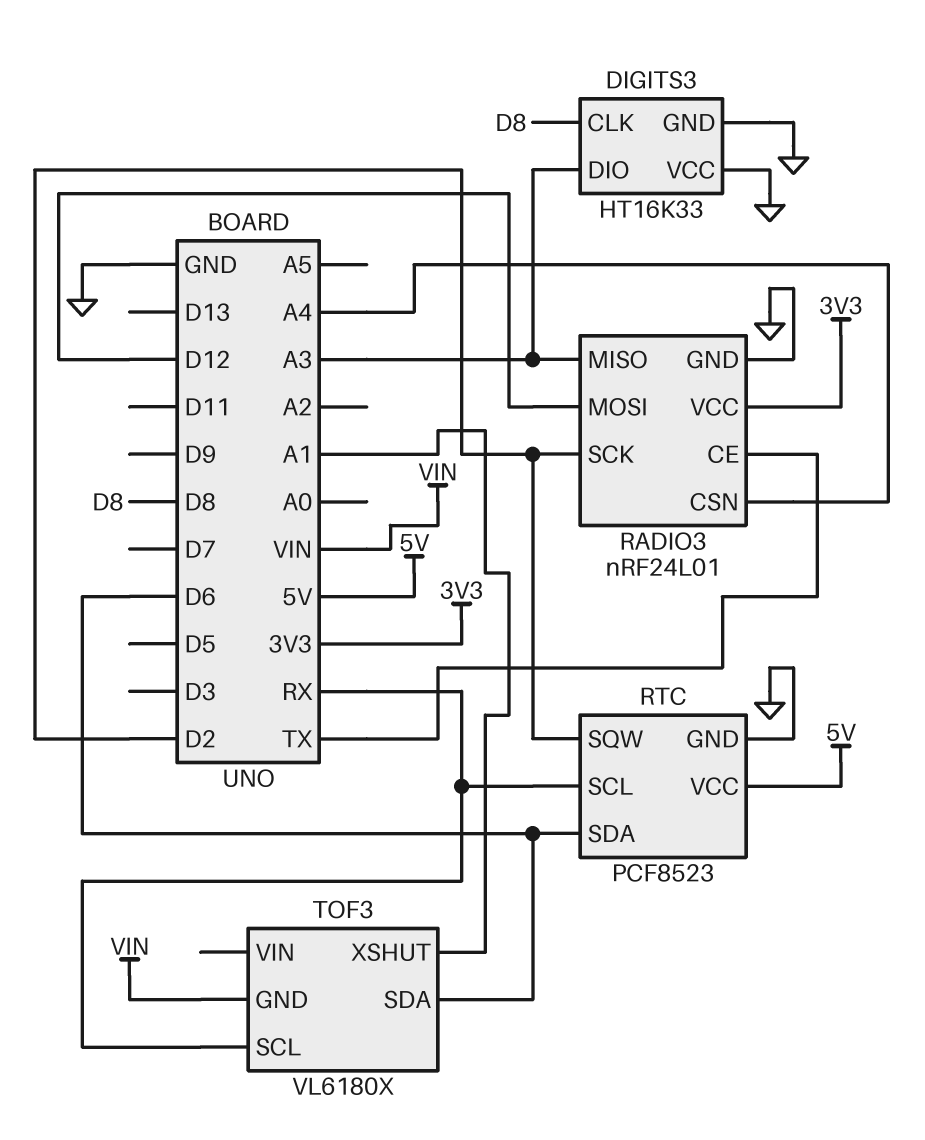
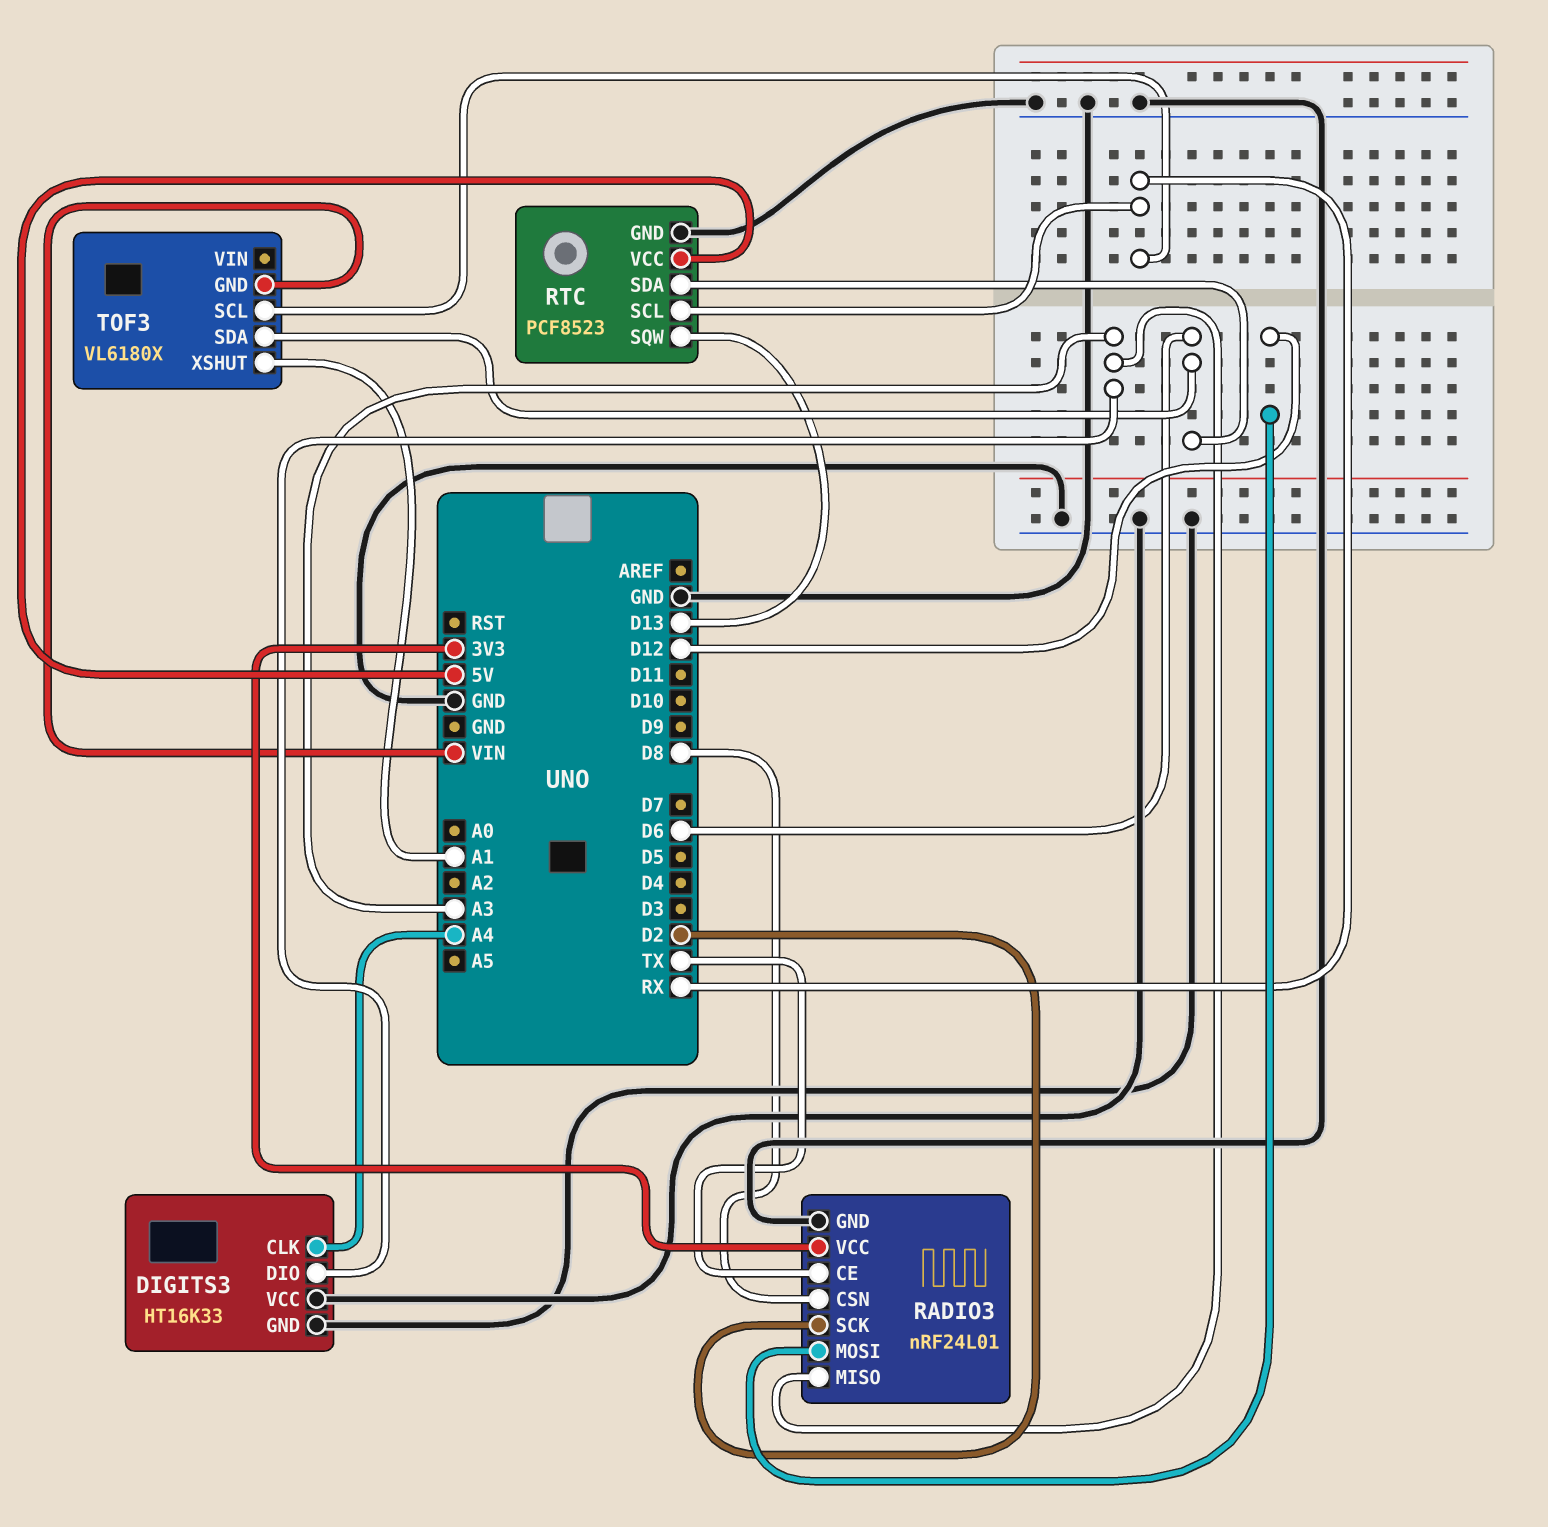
DIGITS3 pin CLK: D8 -> A4
RADIO3 pin CSN: A4 -> D8
RTC pin SQW: D2 -> D13

